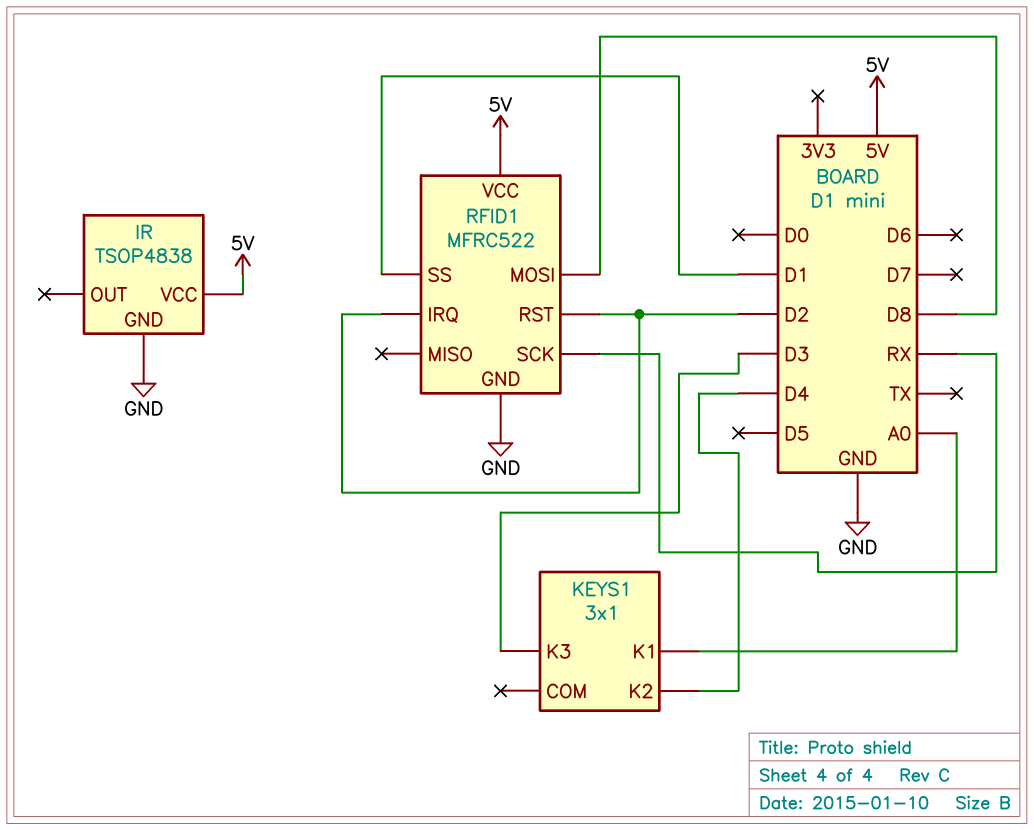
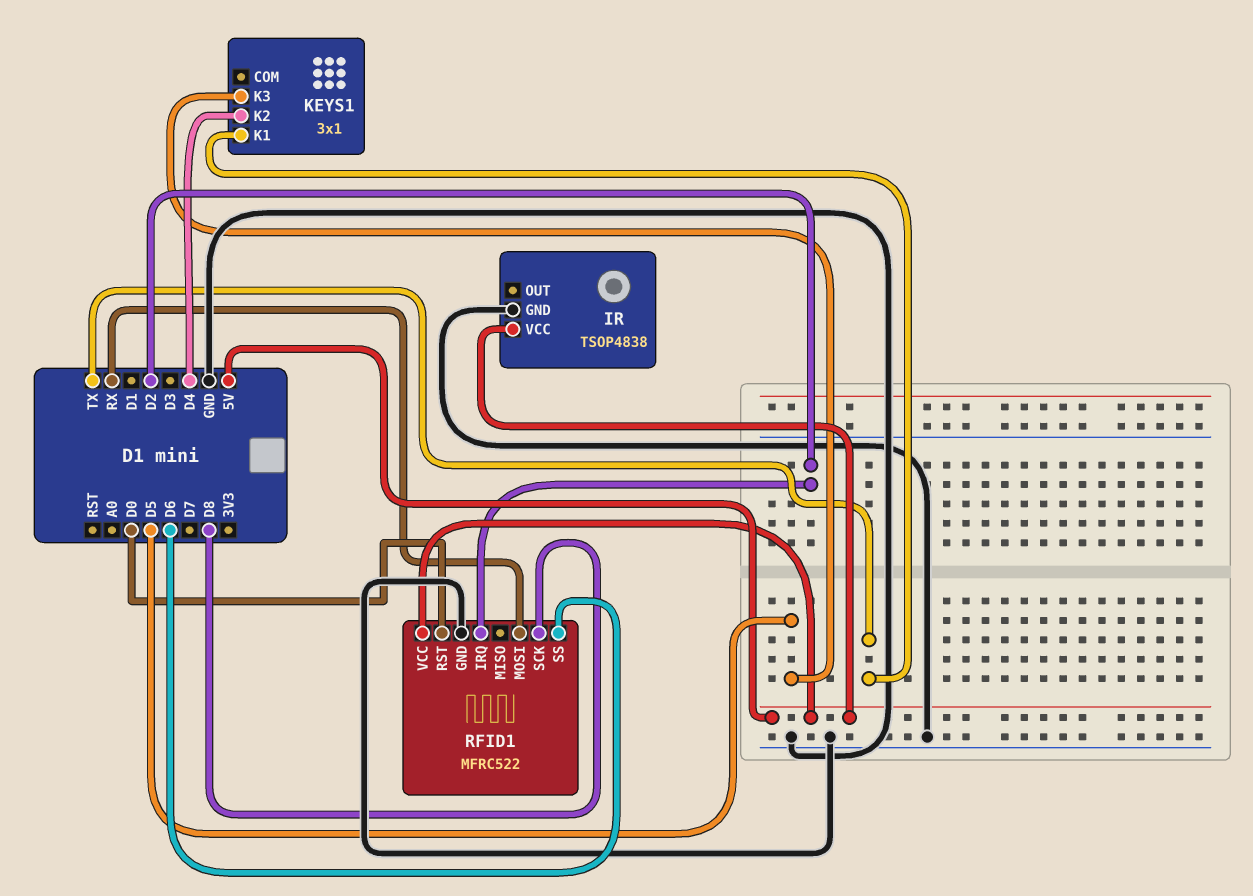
KEYS1 pin K1: A0 -> TX
KEYS1 pin K3: D3 -> D5
RFID1 pin MOSI: D8 -> RX
RFID1 pin RST: D2 -> D0
RFID1 pin SCK: RX -> D8
RFID1 pin SS: D1 -> D6

